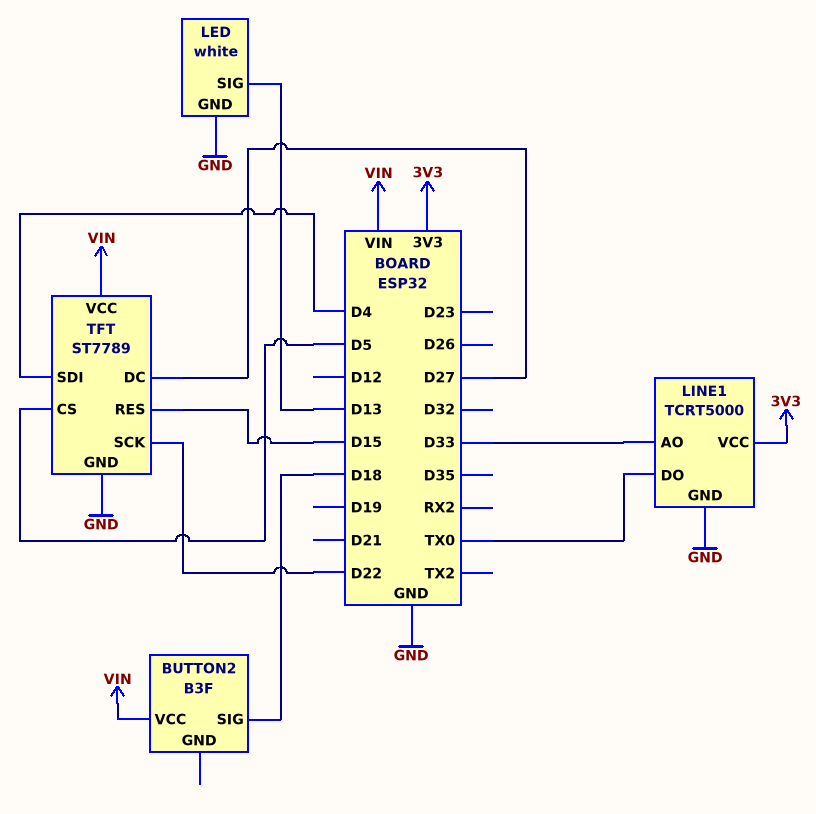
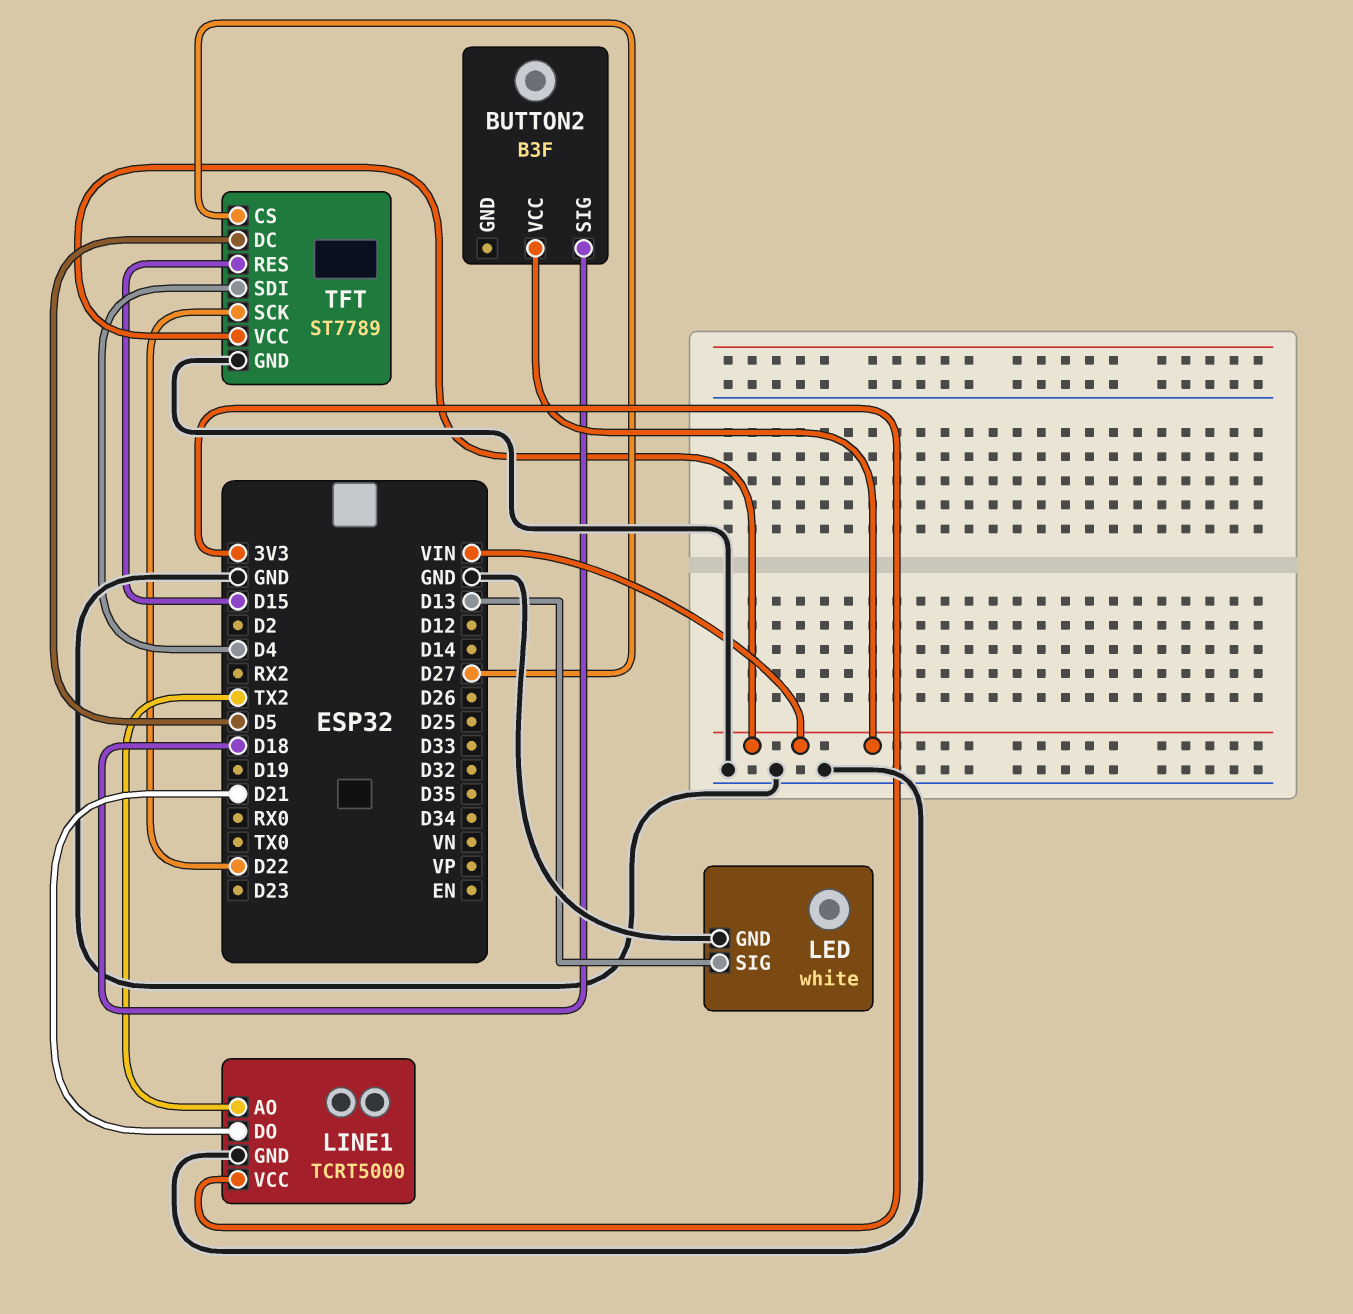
LINE1 pin AO: D33 -> TX2
LINE1 pin DO: TX0 -> D21
TFT pin CS: D5 -> D27
TFT pin DC: D27 -> D5

